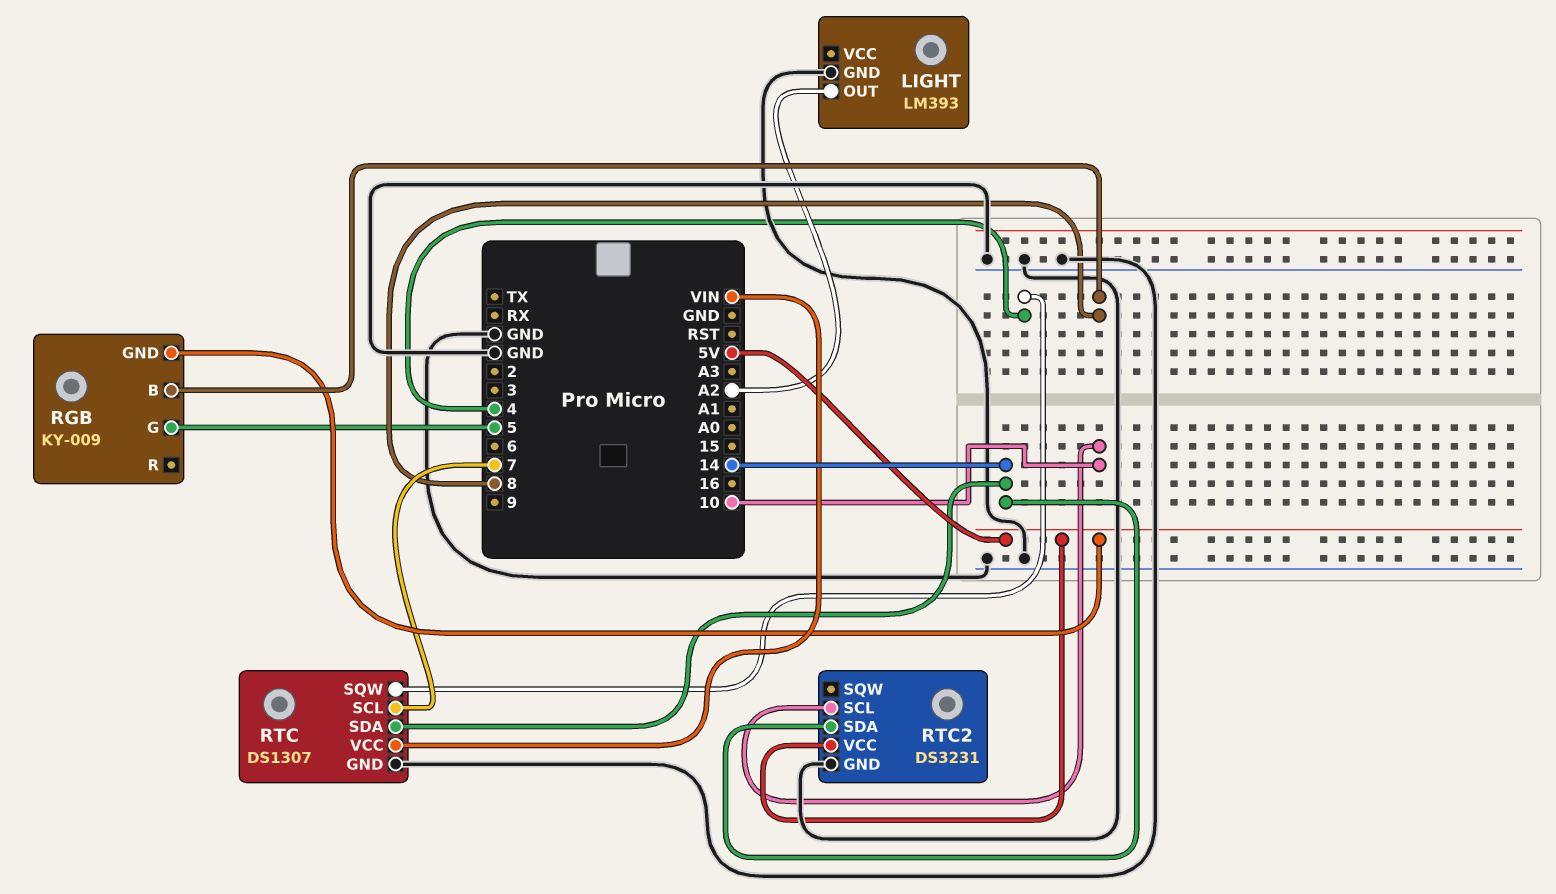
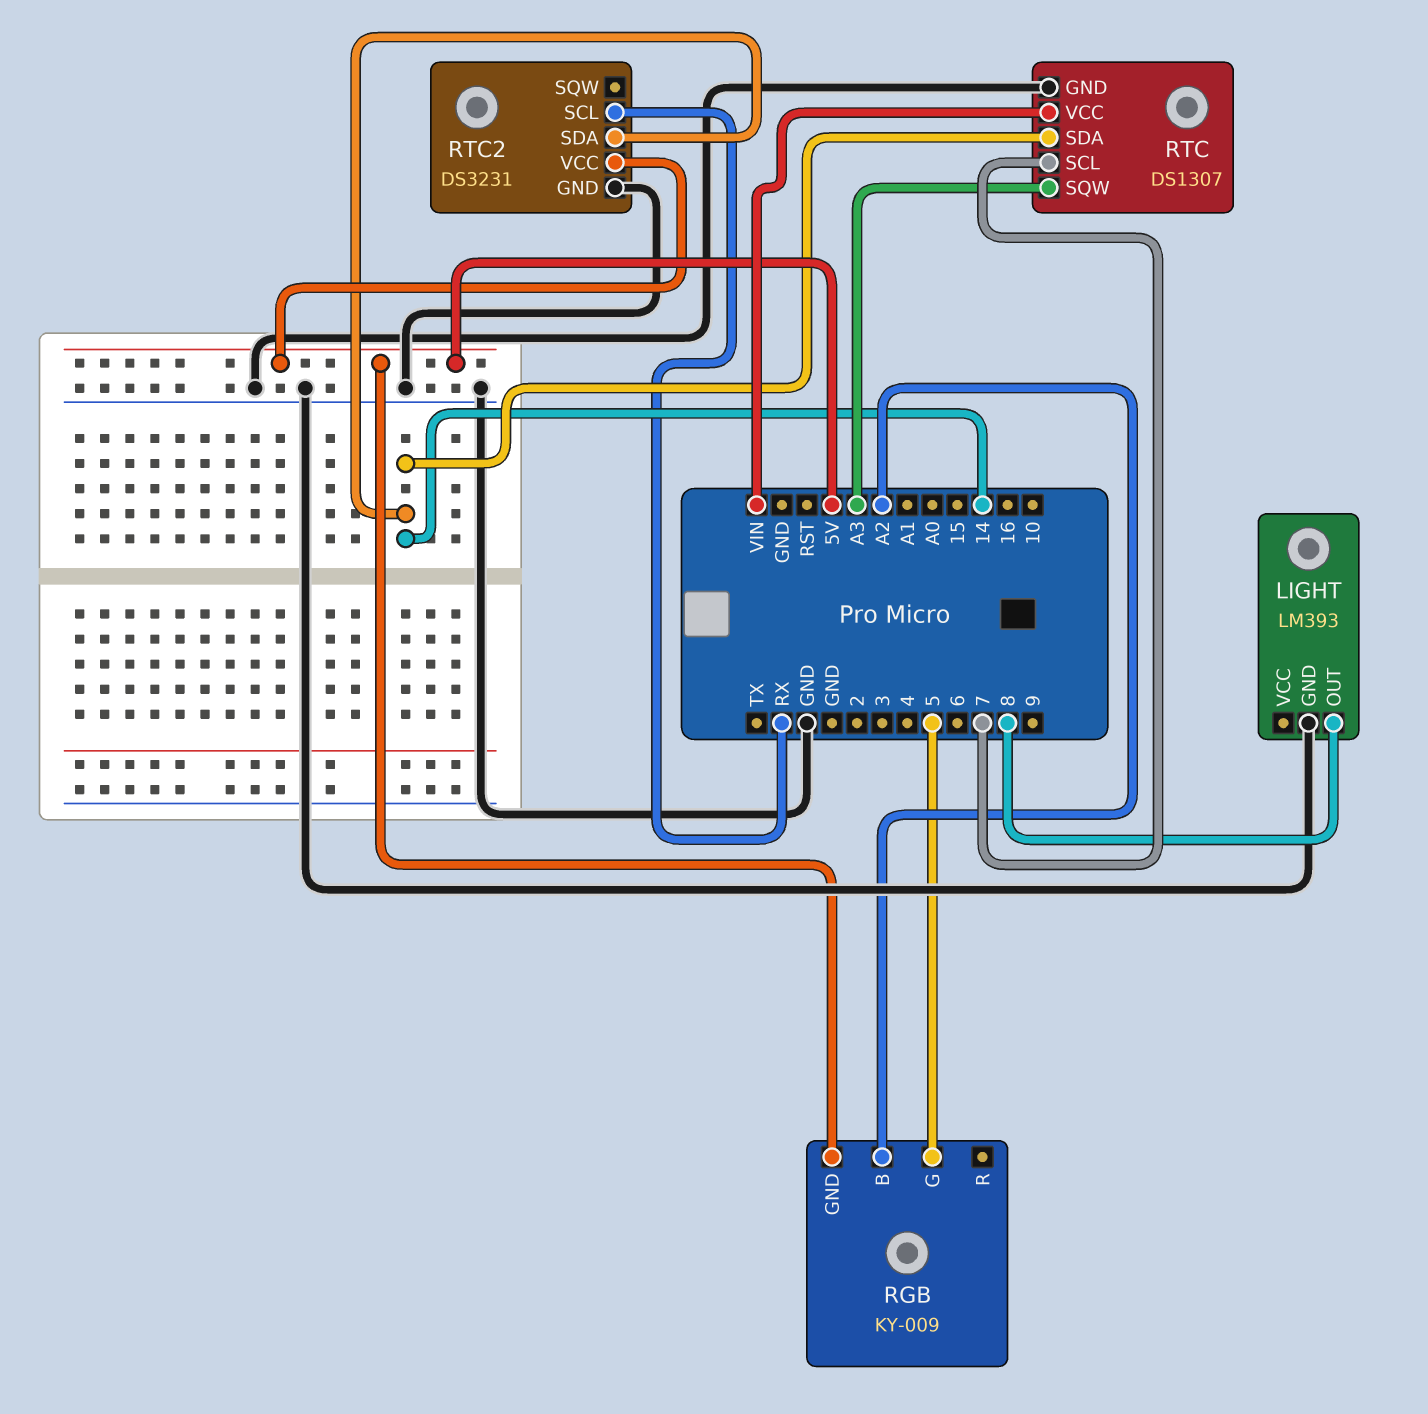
LIGHT pin OUT: A2 -> 8
RGB pin B: 8 -> A2
RTC pin SQW: 4 -> A3
RTC2 pin SCL: 10 -> RX

